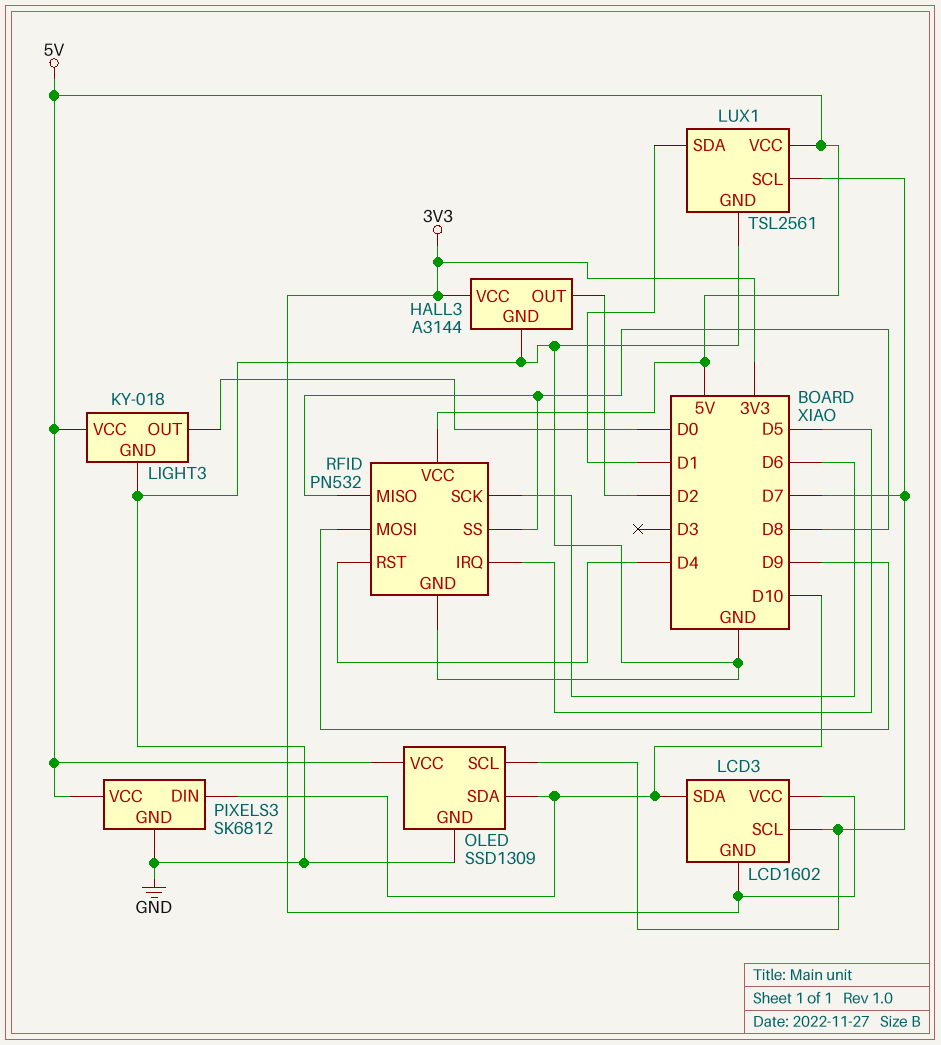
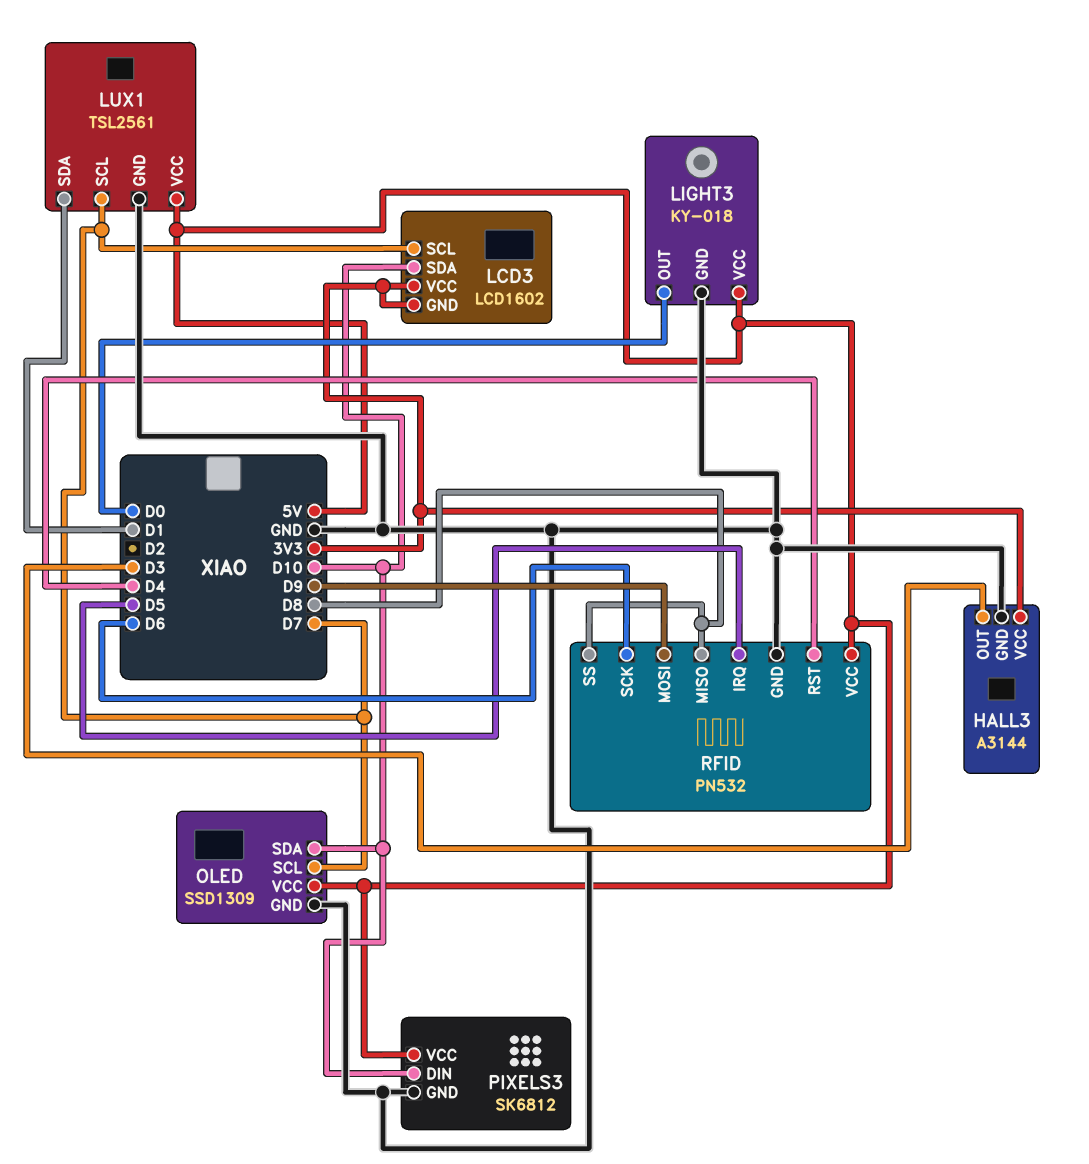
HALL3 pin OUT: D2 -> D3

